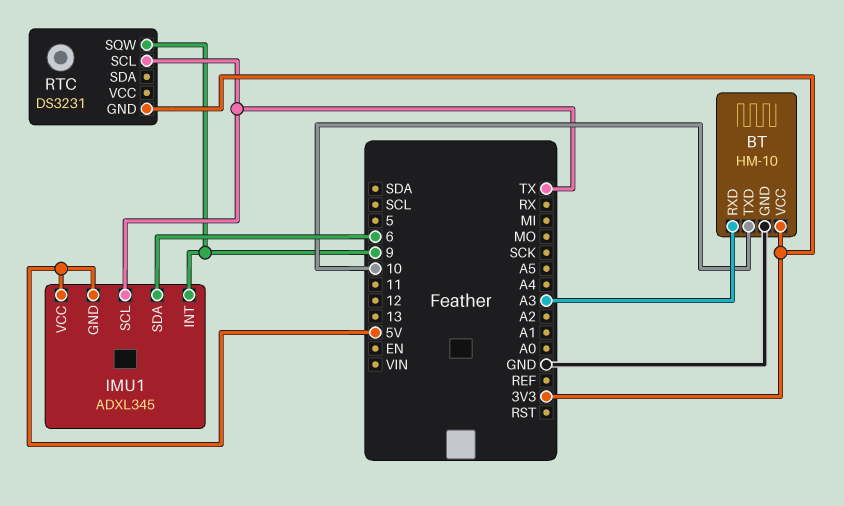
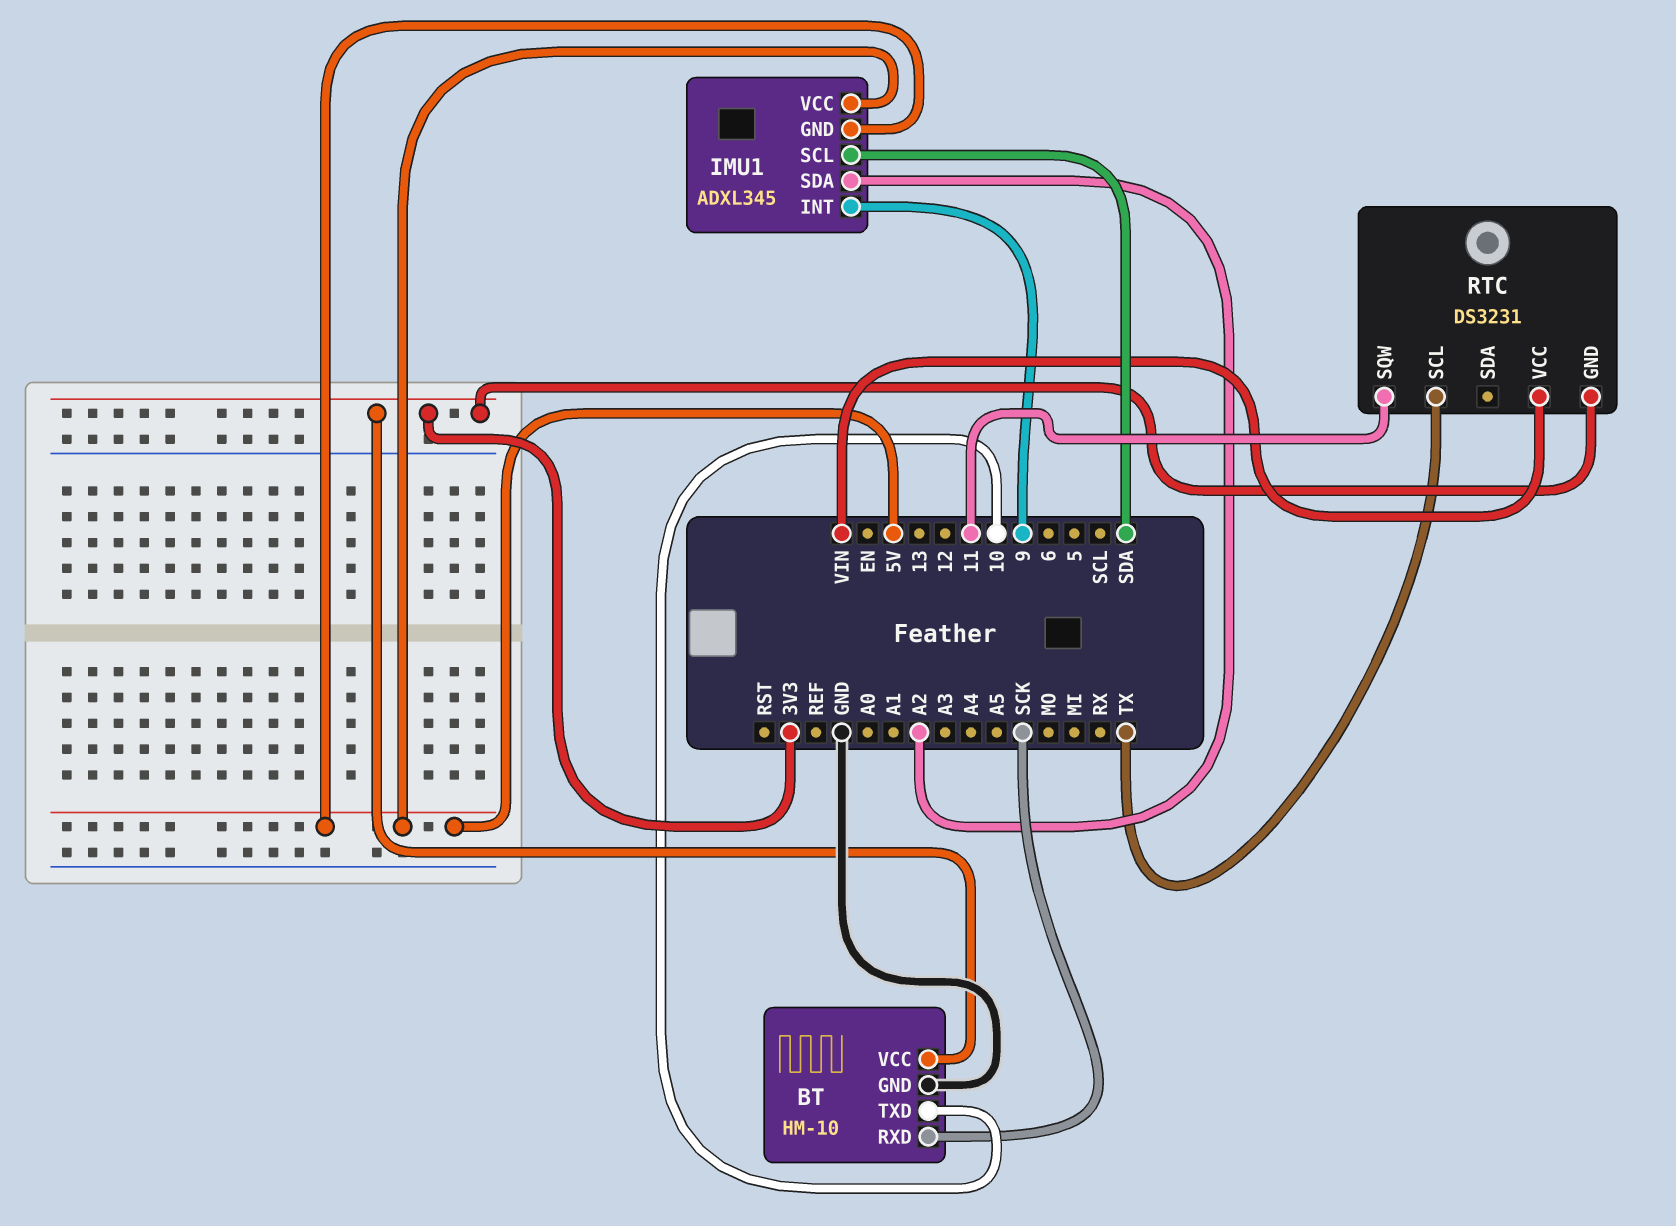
BT pin RXD: A3 -> SCK
IMU1 pin SCL: TX -> SDA
IMU1 pin SDA: 6 -> A2
RTC pin SQW: 9 -> 11
RTC pin VCC: none -> VIN

